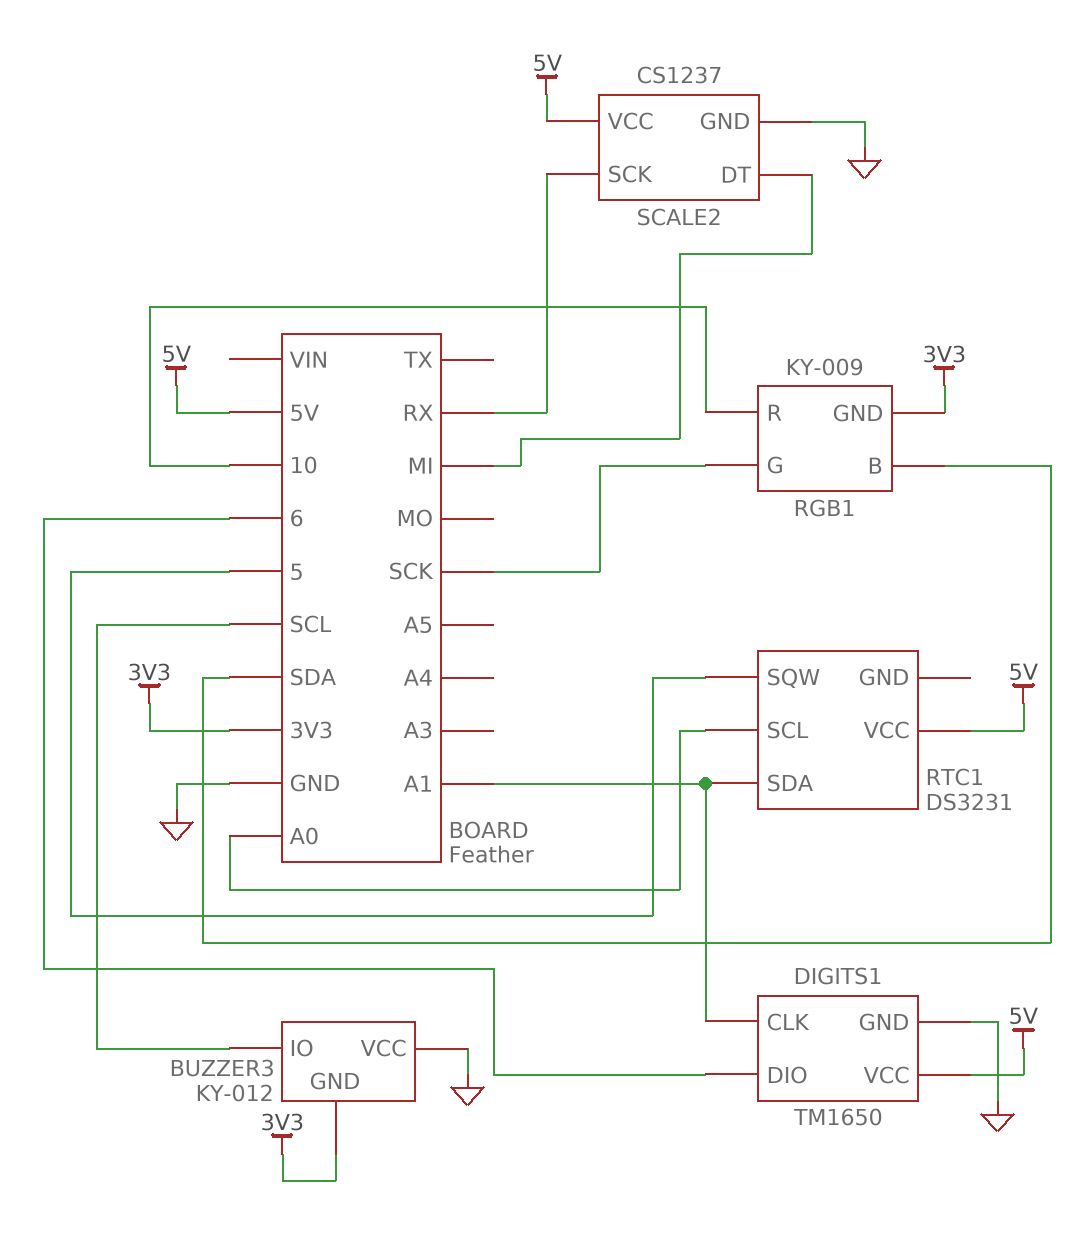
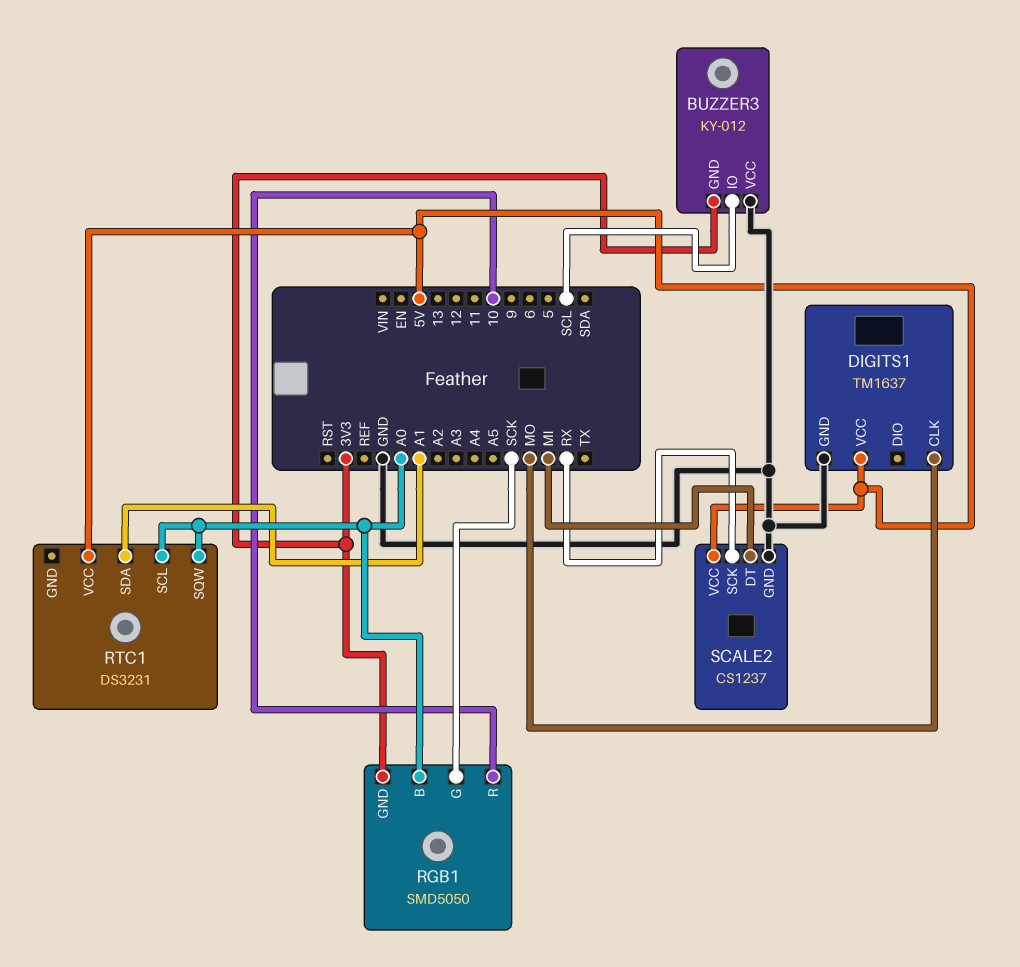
DIGITS1: TM1650 -> TM1637
DIGITS1 pin CLK: A1 -> MO
DIGITS1 pin DIO: 6 -> none
RGB1: KY-009 -> SMD5050
RGB1 pin B: SDA -> A0
RTC1 pin SQW: 5 -> A0

